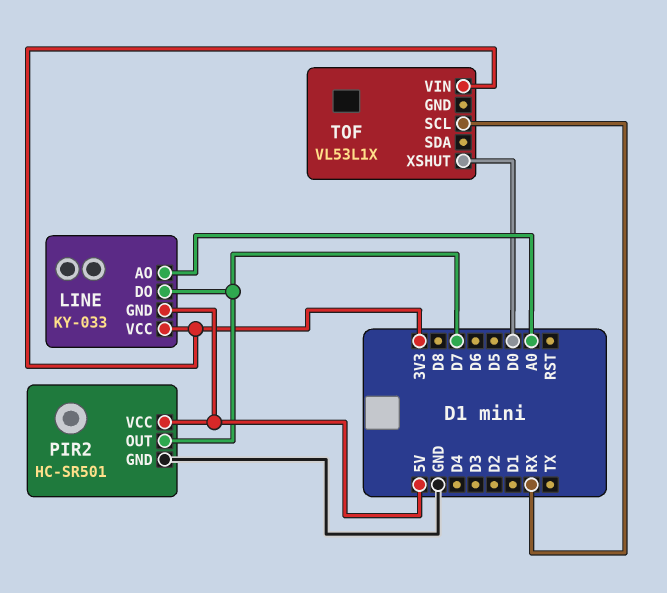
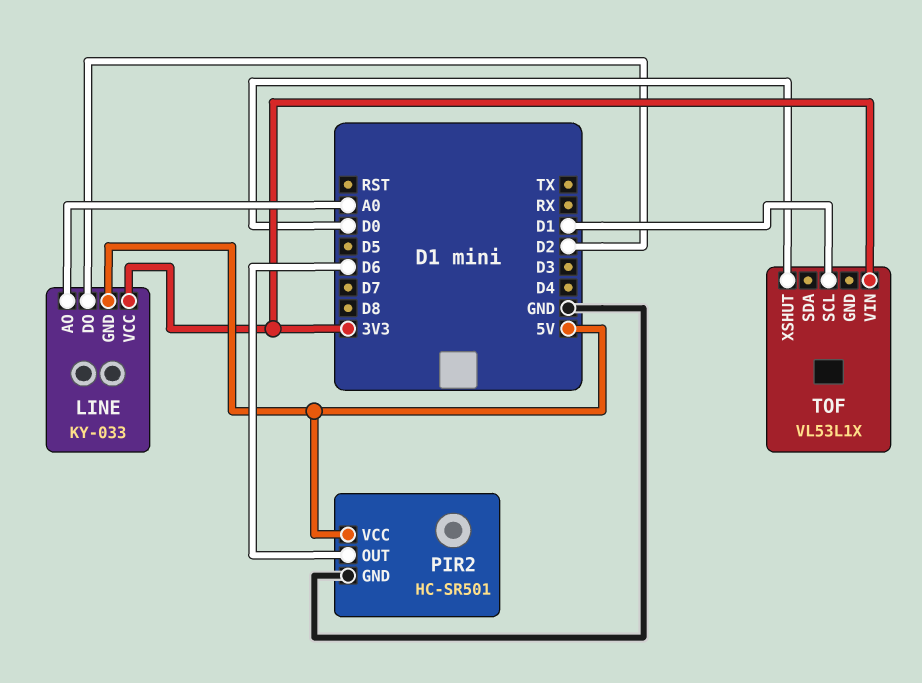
LINE pin DO: D7 -> D2
PIR2 pin OUT: D7 -> D6
TOF pin SCL: RX -> D1

